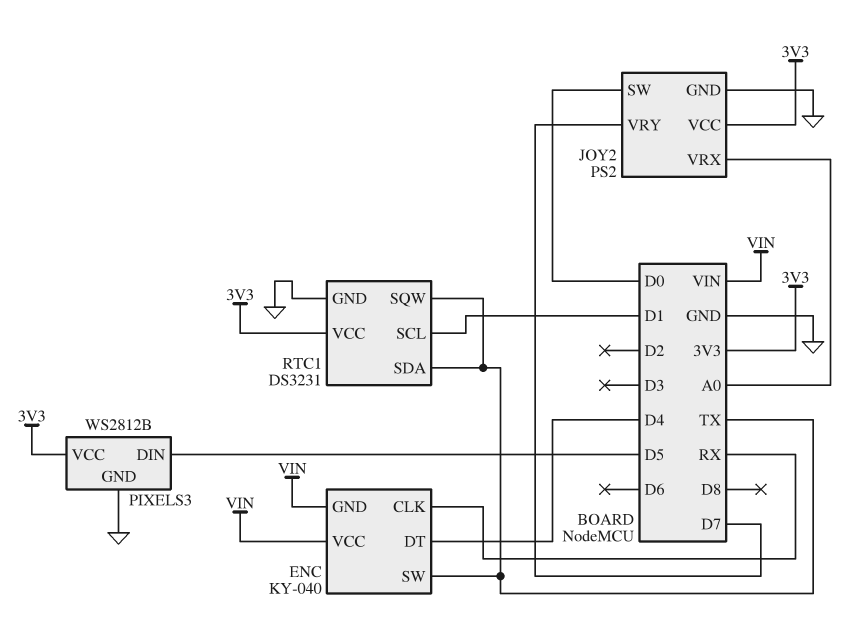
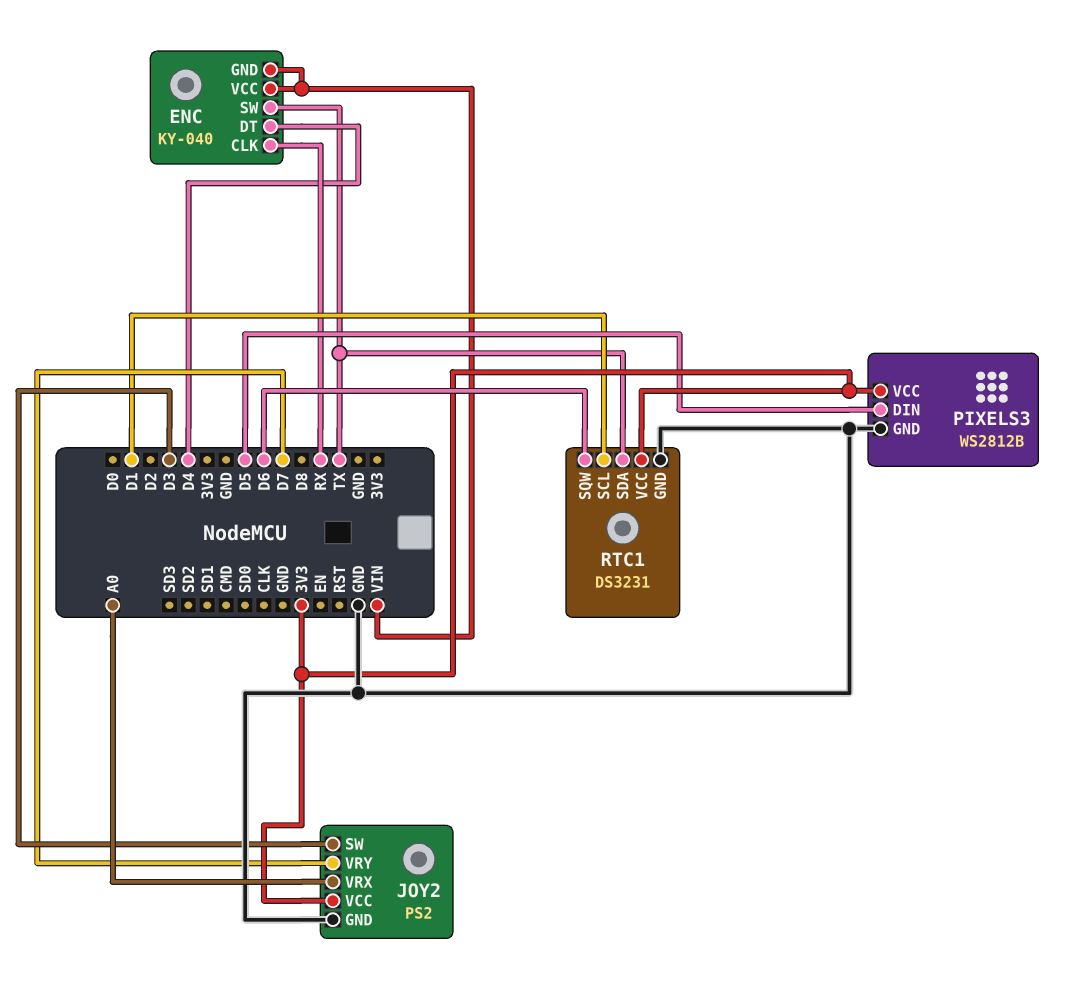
JOY2 pin SW: D0 -> D3
RTC1 pin SQW: TX -> D6

